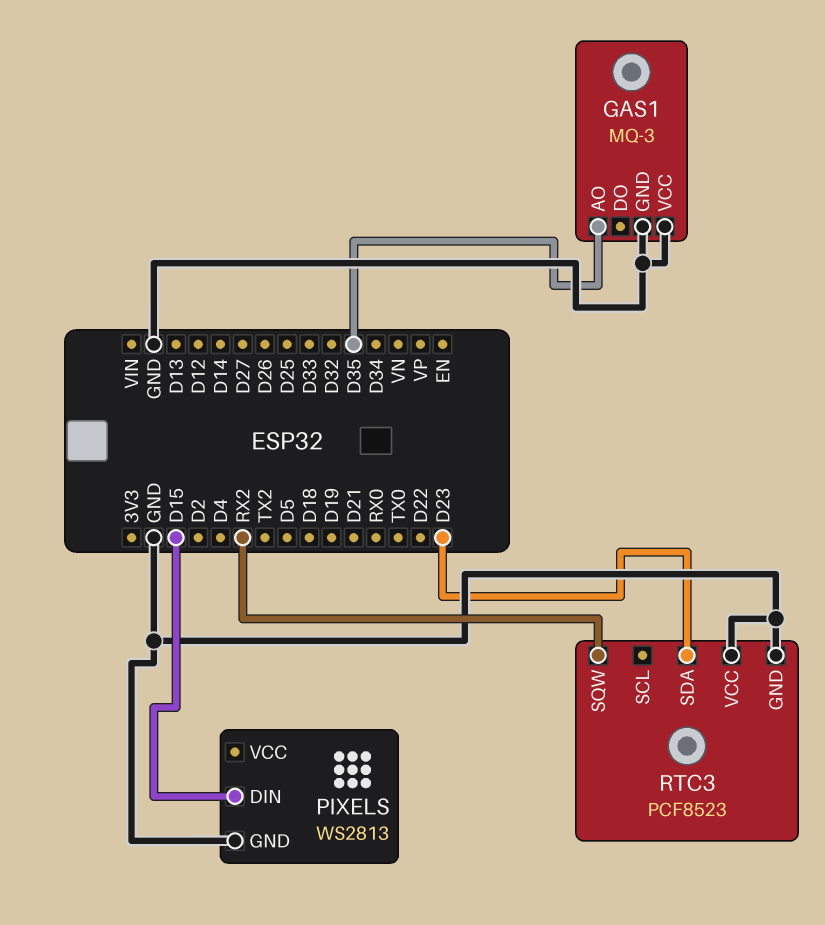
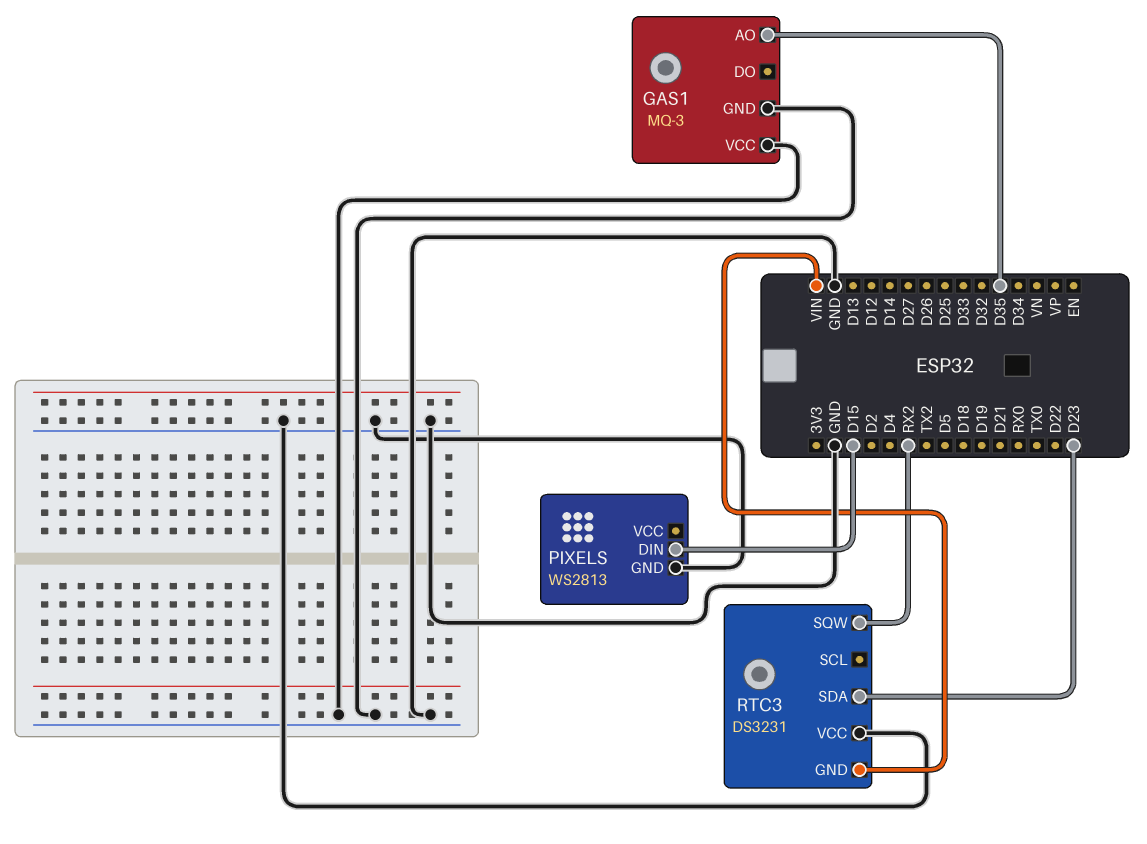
RTC3: PCF8523 -> DS3231
RTC3 pin GND: GND -> VIN

